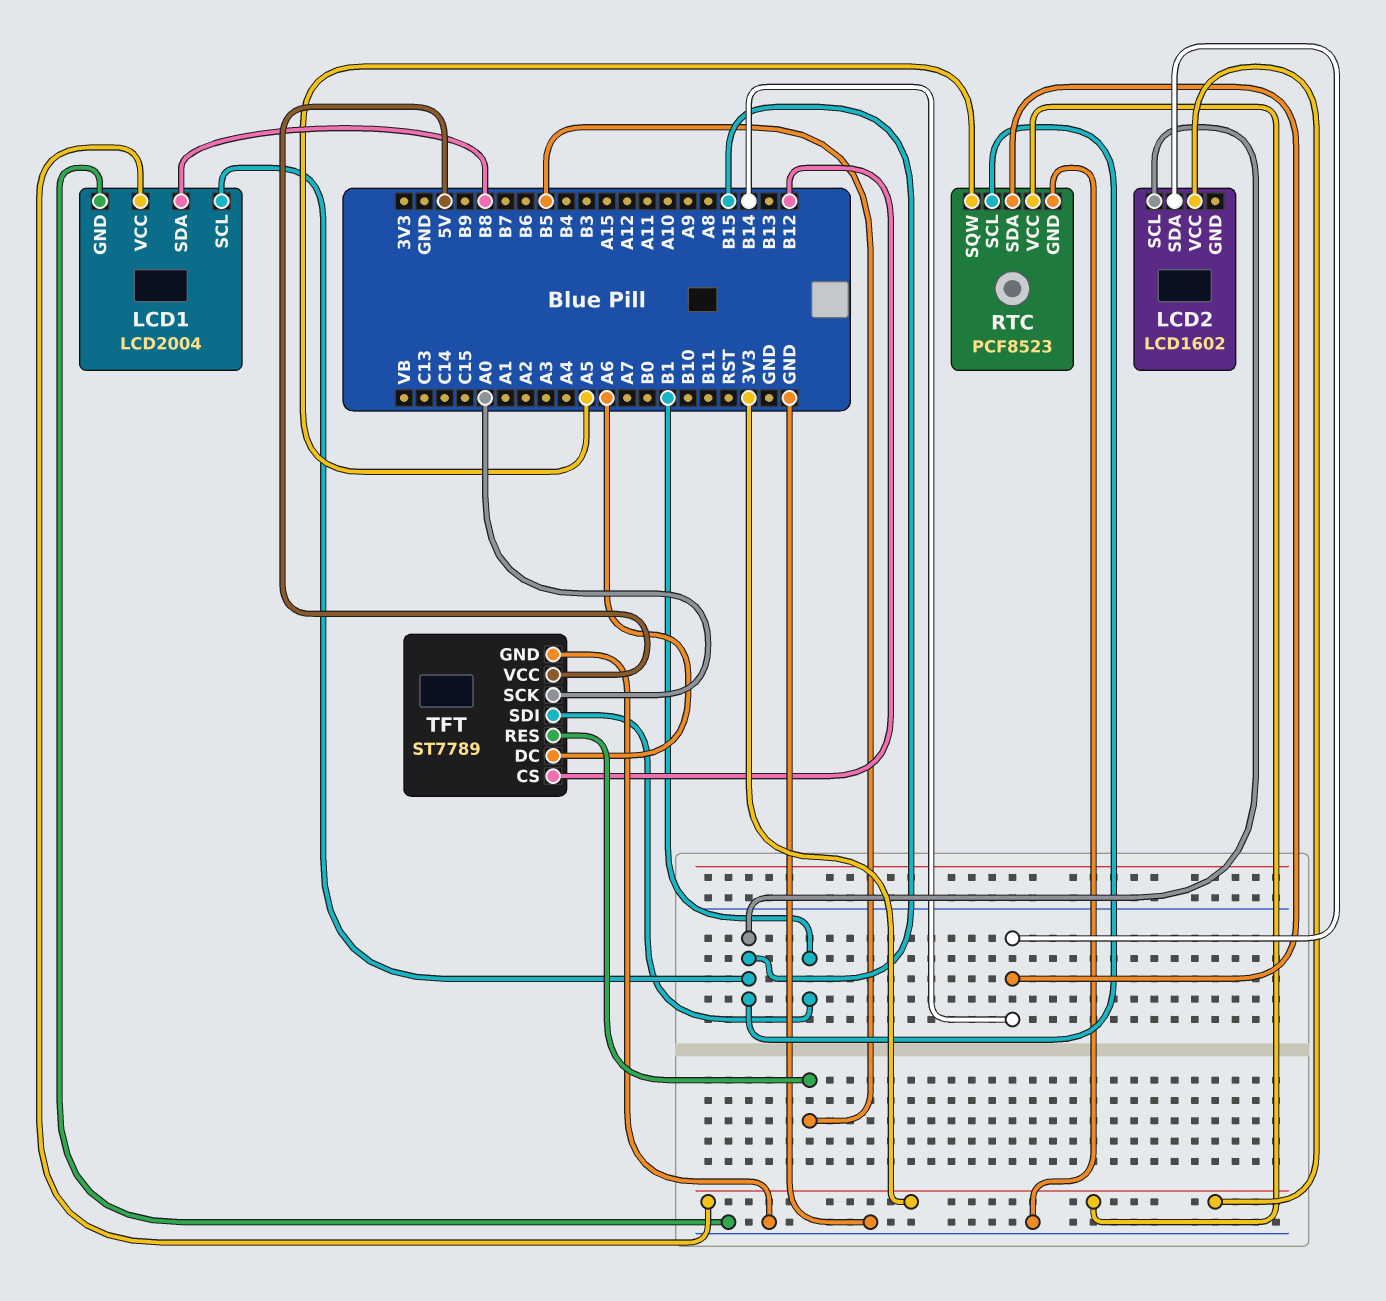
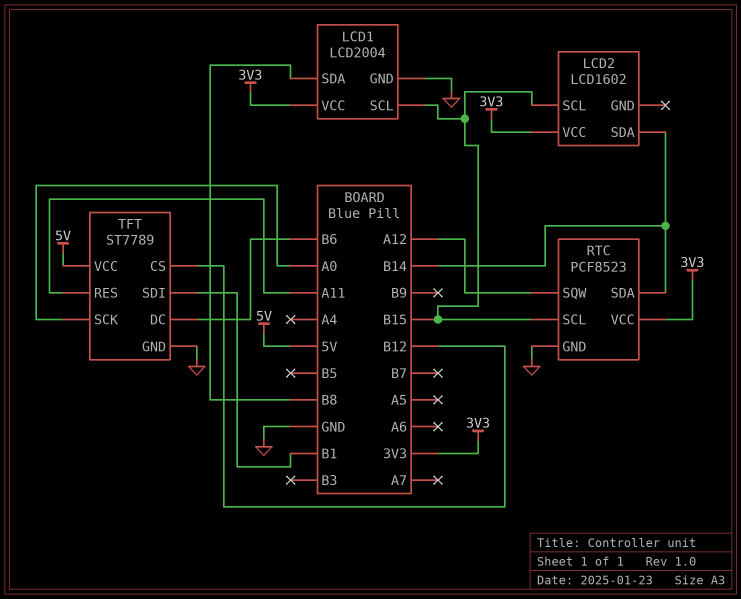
RTC pin SQW: A5 -> A12
TFT pin DC: A6 -> B6
TFT pin RES: B5 -> A11

